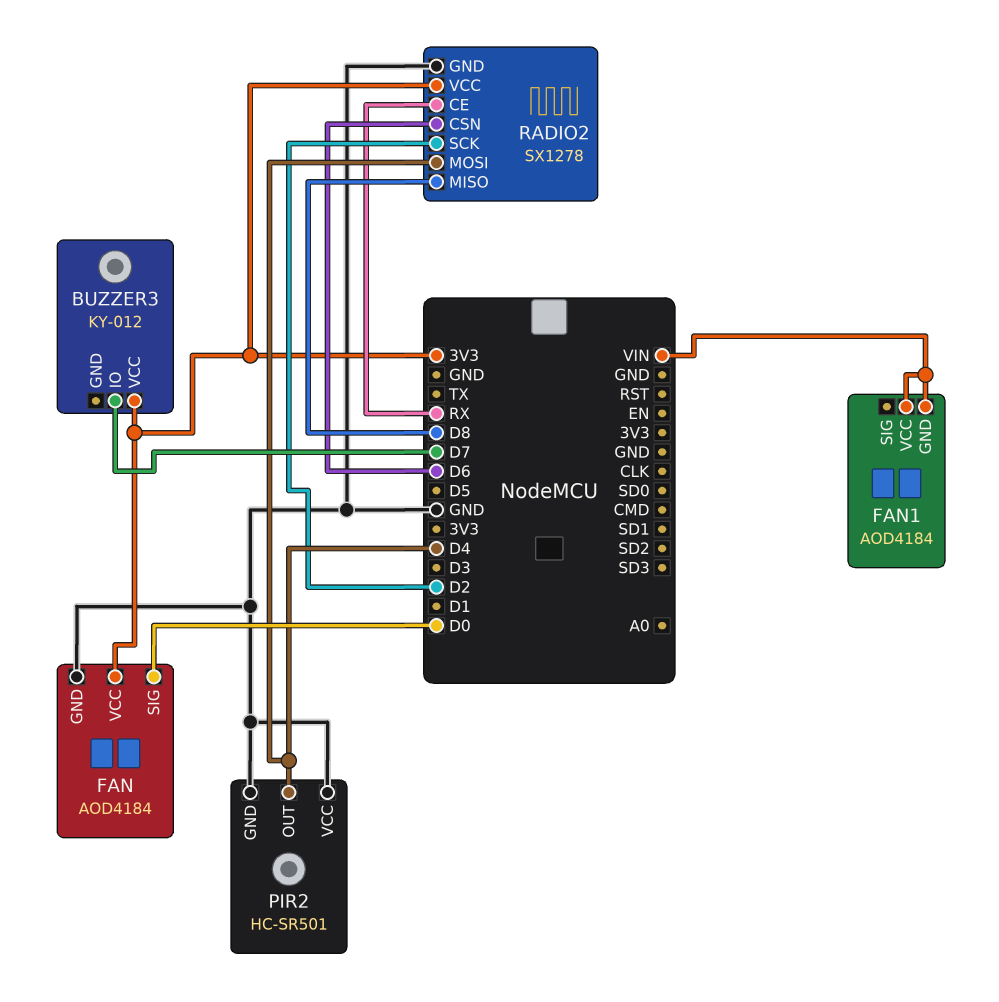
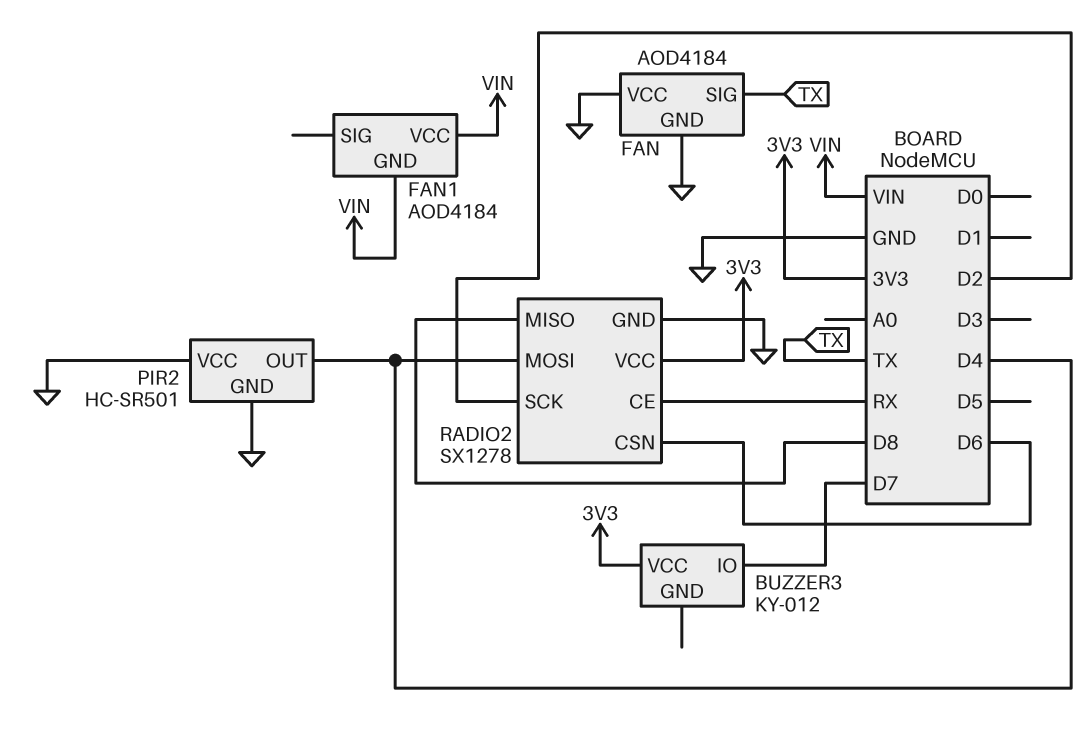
FAN pin SIG: D0 -> TX
FAN pin VCC: 3V3 -> GND

